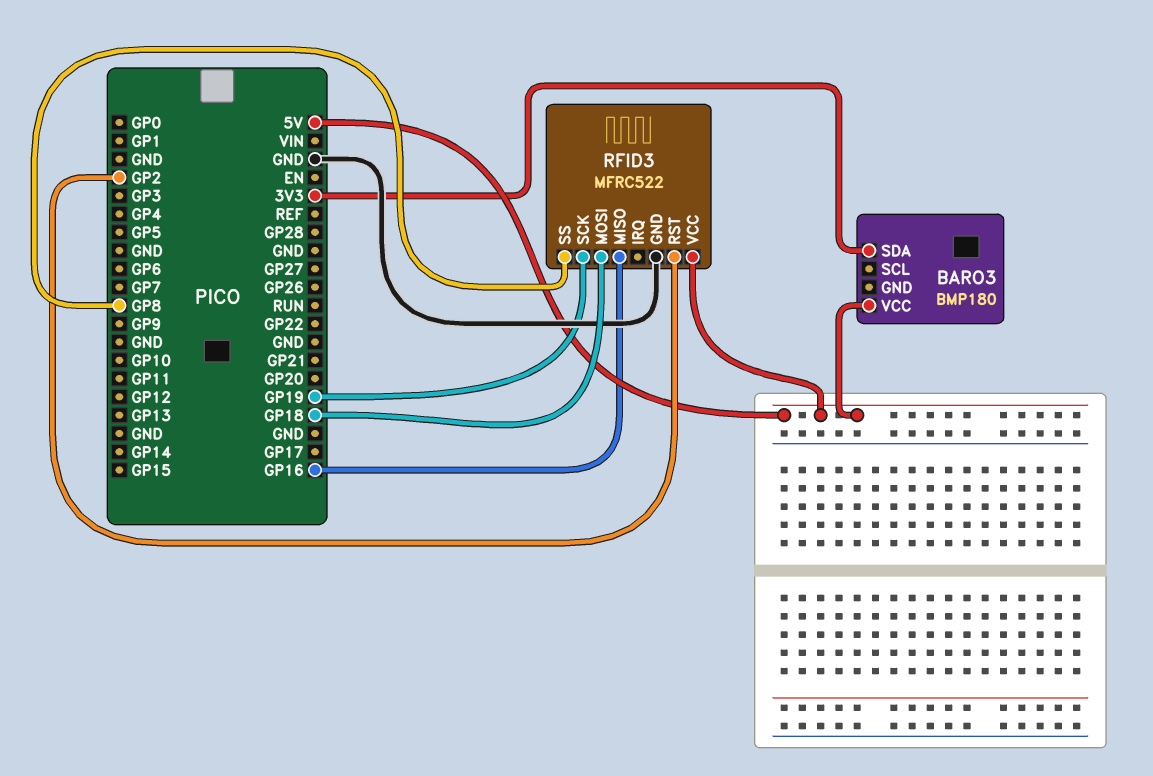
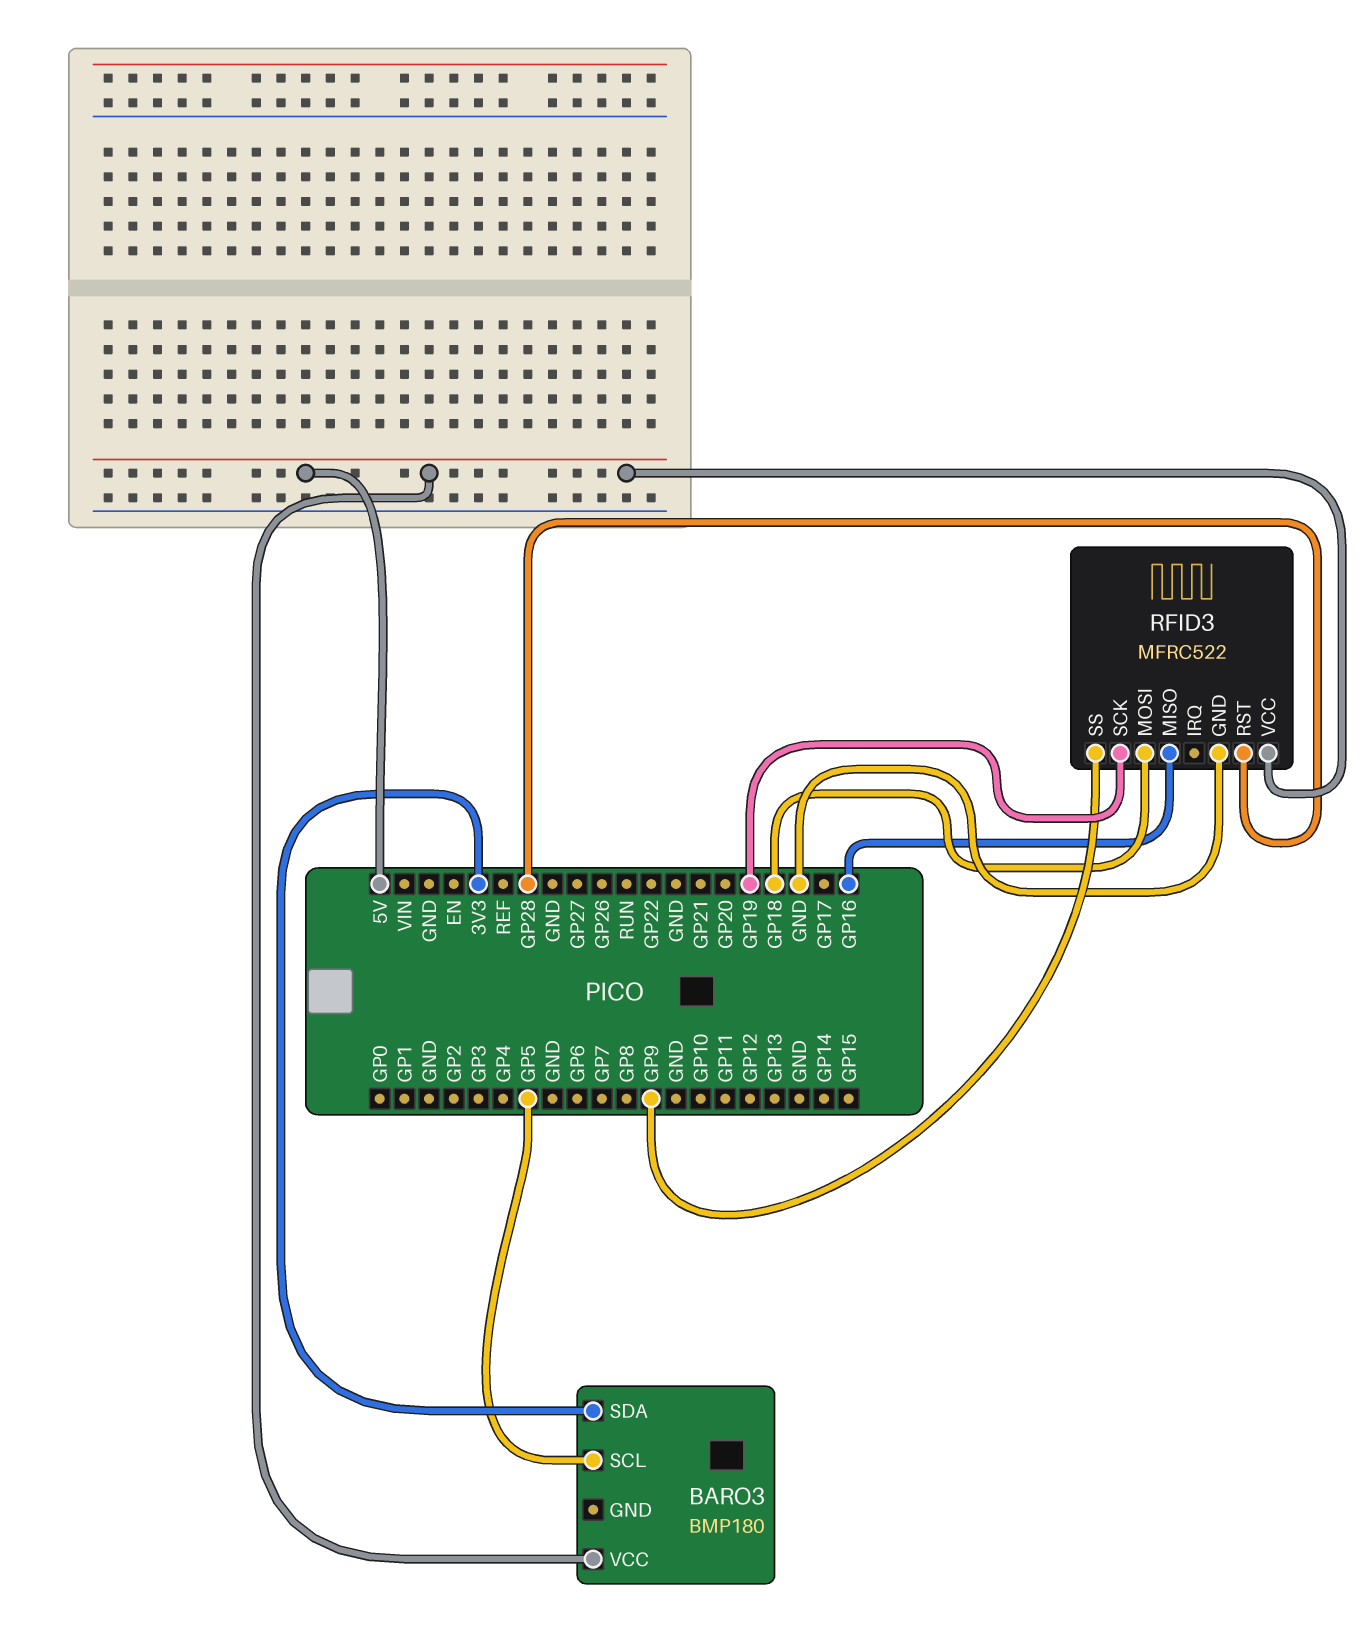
BARO3 pin SCL: none -> GP5
RFID3 pin RST: GP2 -> GP28
RFID3 pin SS: GP8 -> GP9

